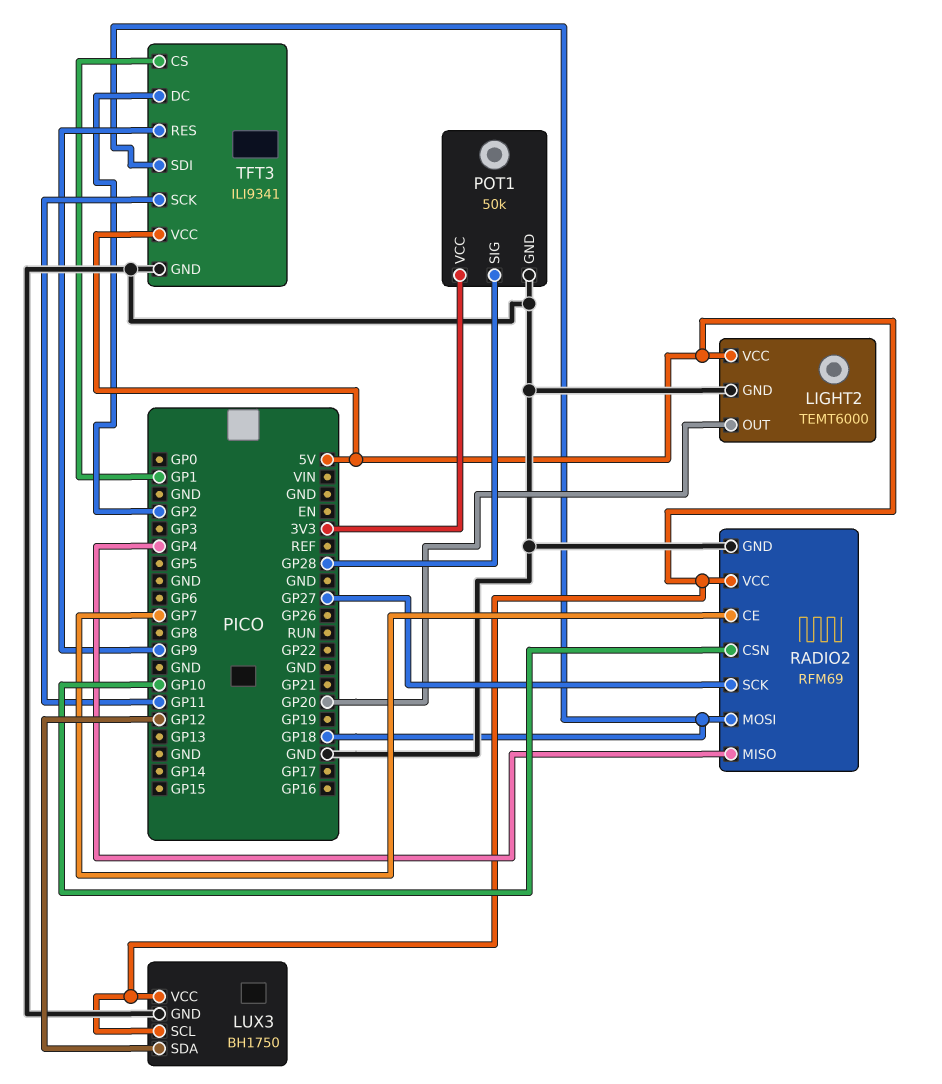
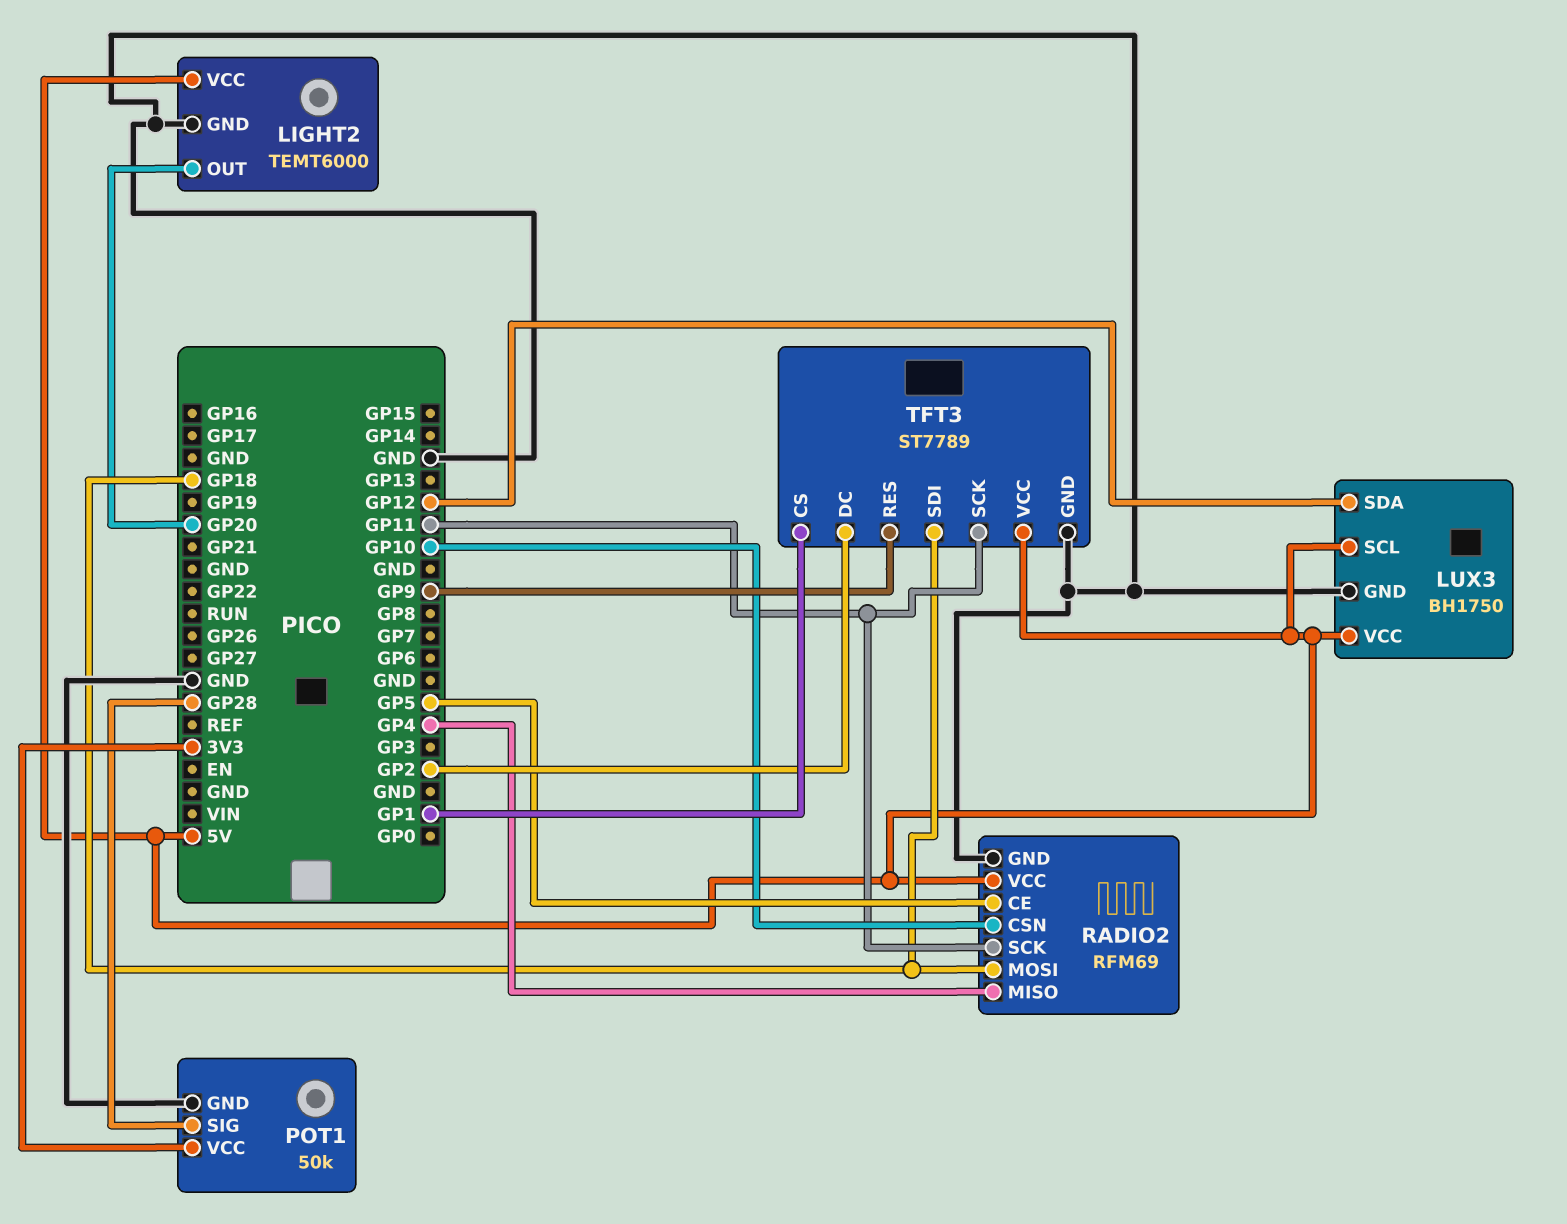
RADIO2 pin CE: GP7 -> GP5
RADIO2 pin SCK: GP27 -> GP11
TFT3: ILI9341 -> ST7789

